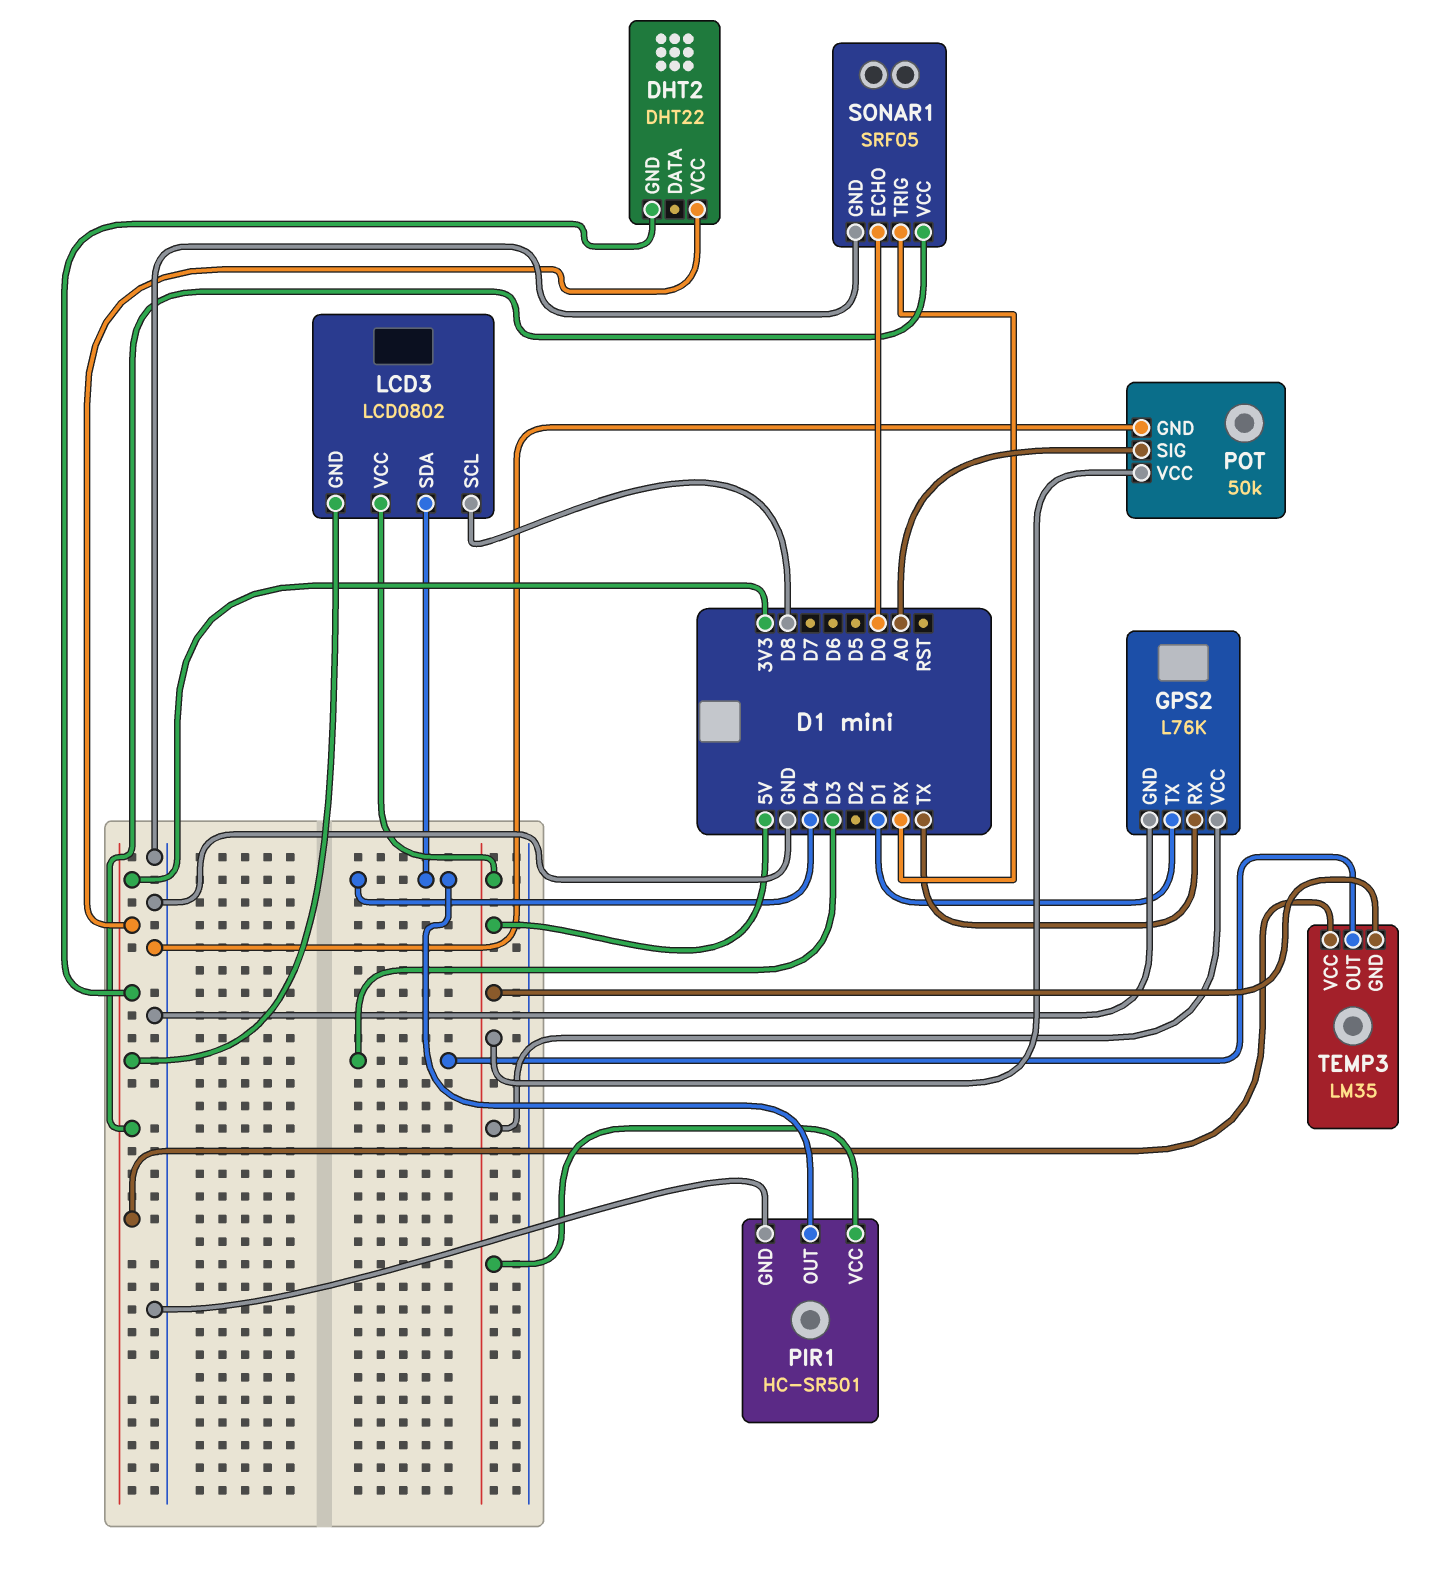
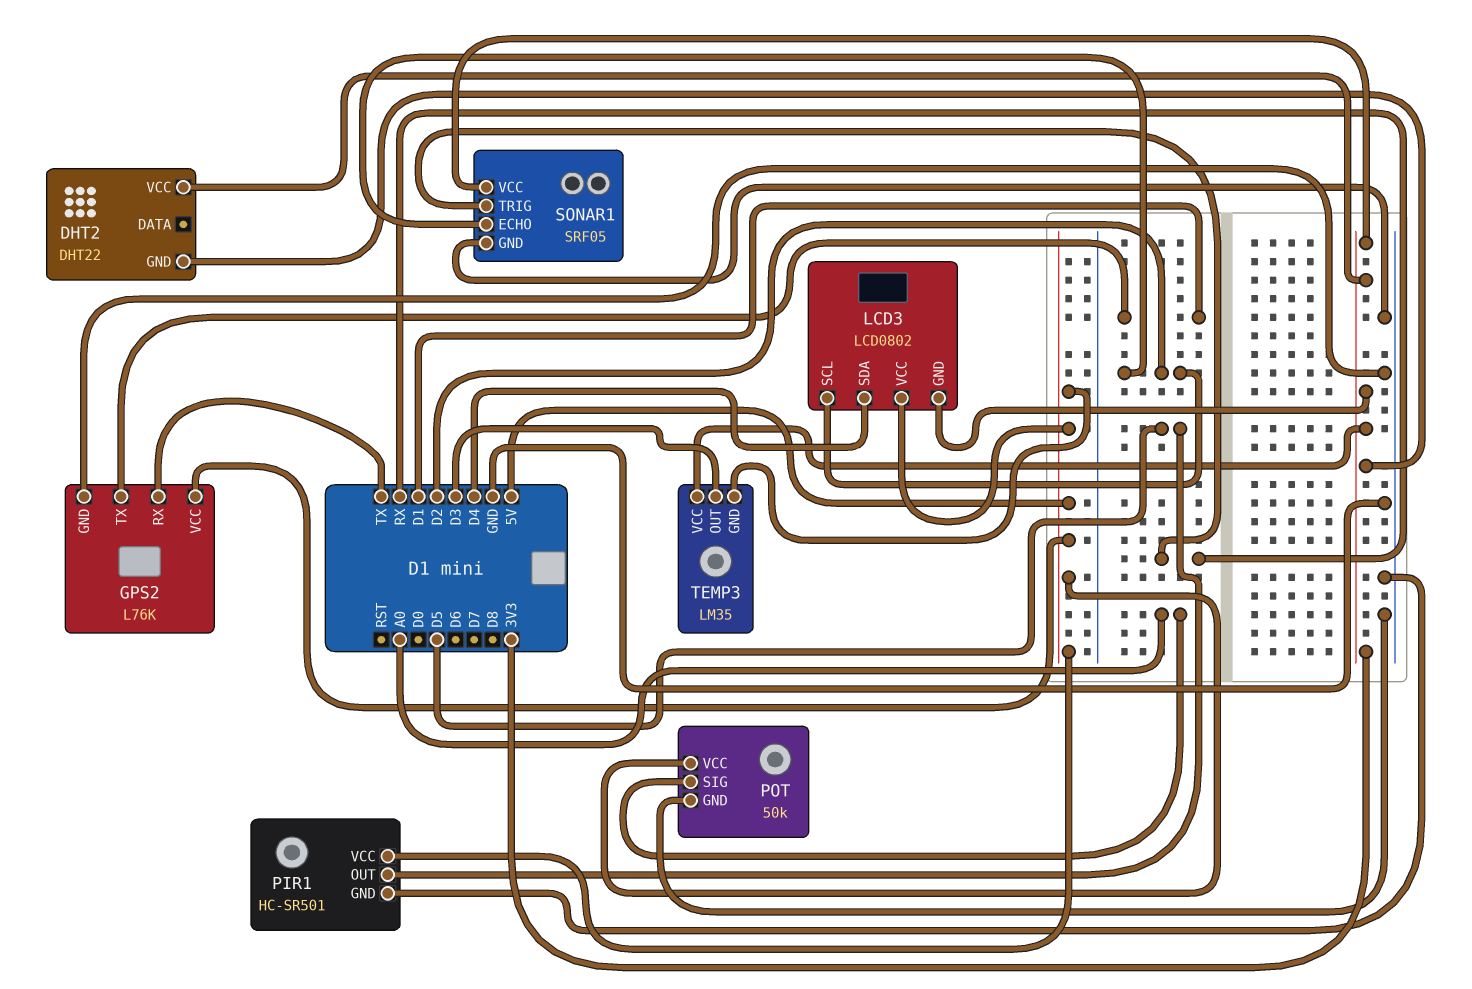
LCD3 pin SCL: D8 -> D2
PIR1 pin OUT: D4 -> D5
SONAR1 pin ECHO: D0 -> D2

